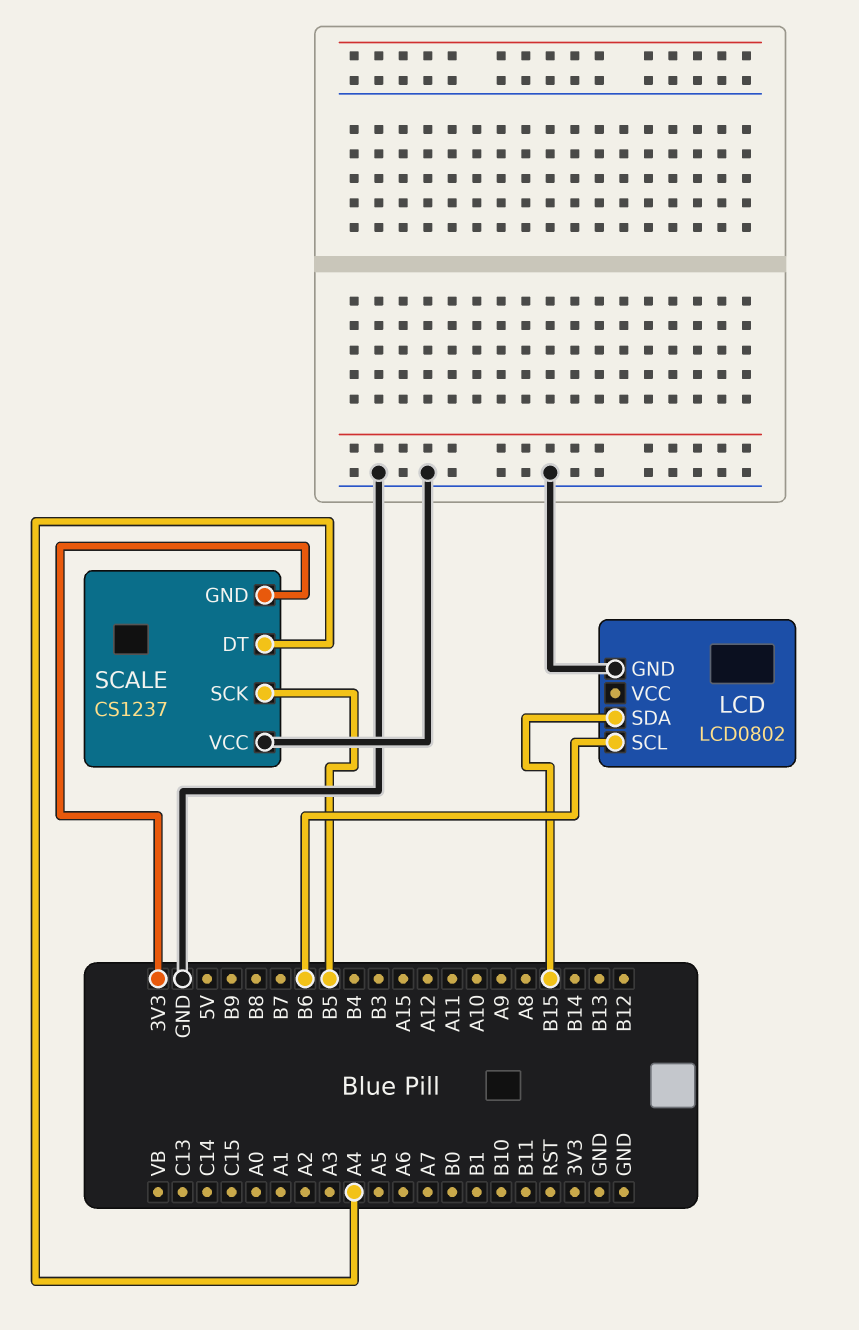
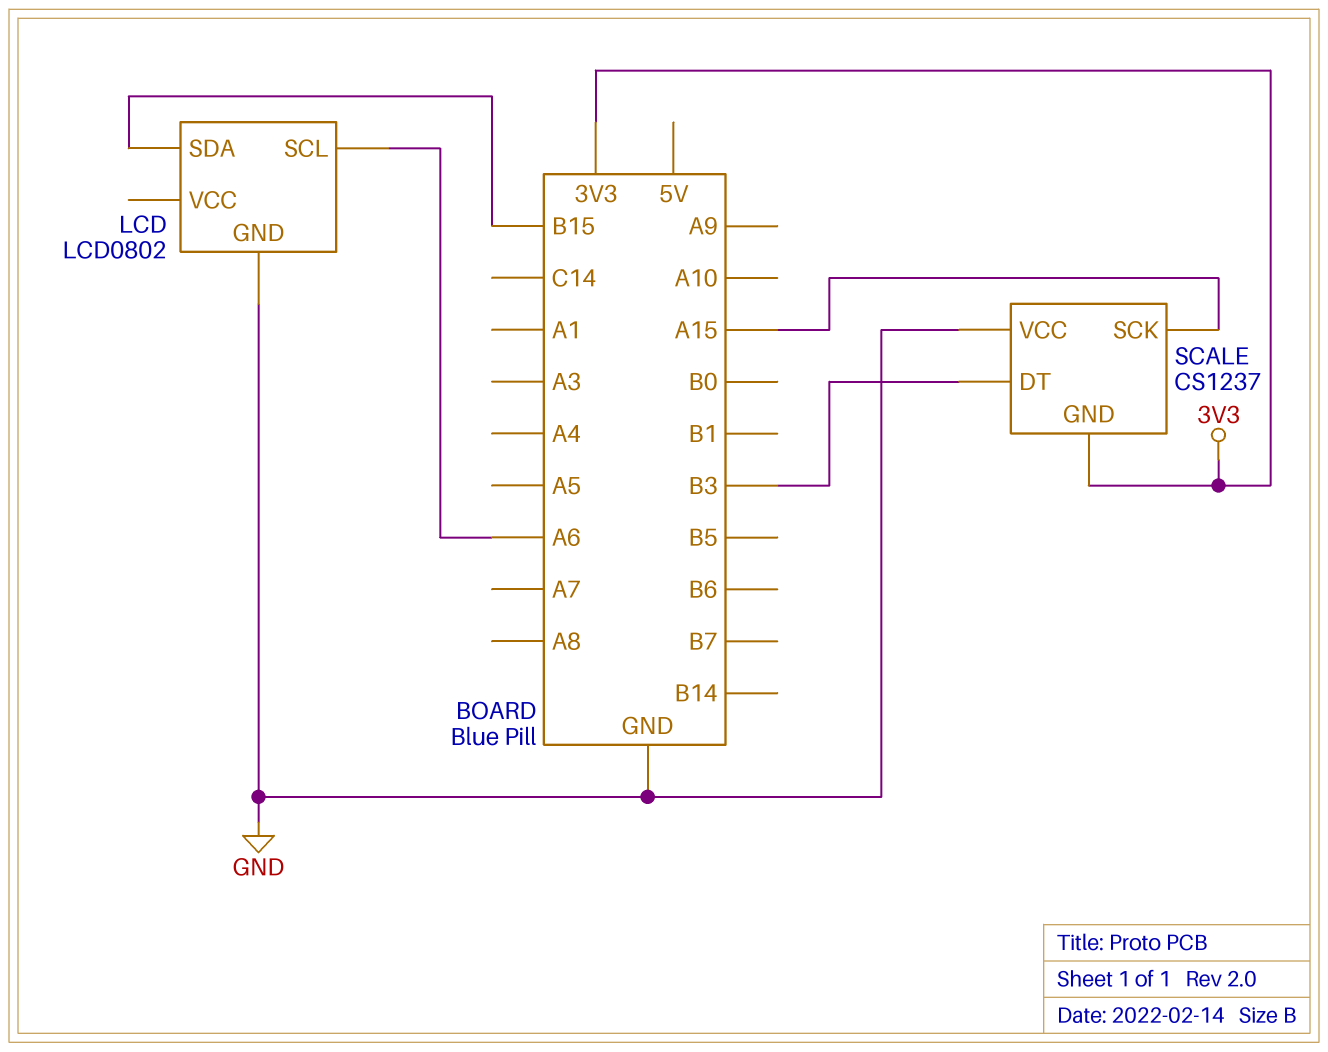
LCD pin SCL: B6 -> A6
SCALE pin DT: A4 -> B3
SCALE pin SCK: B5 -> A15

